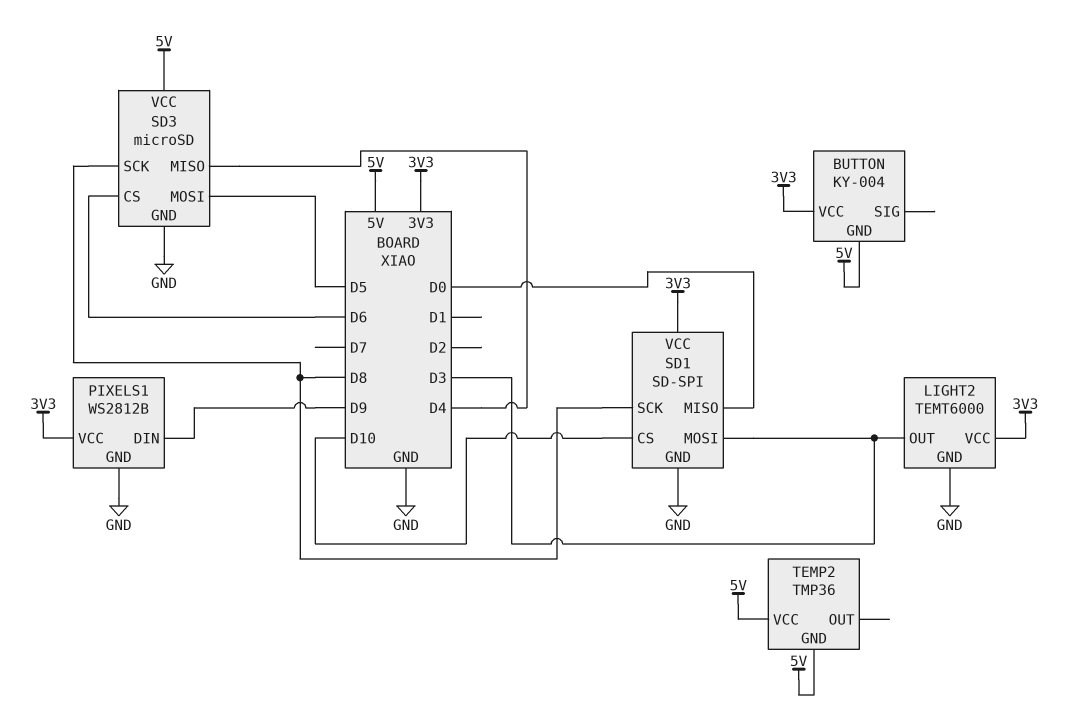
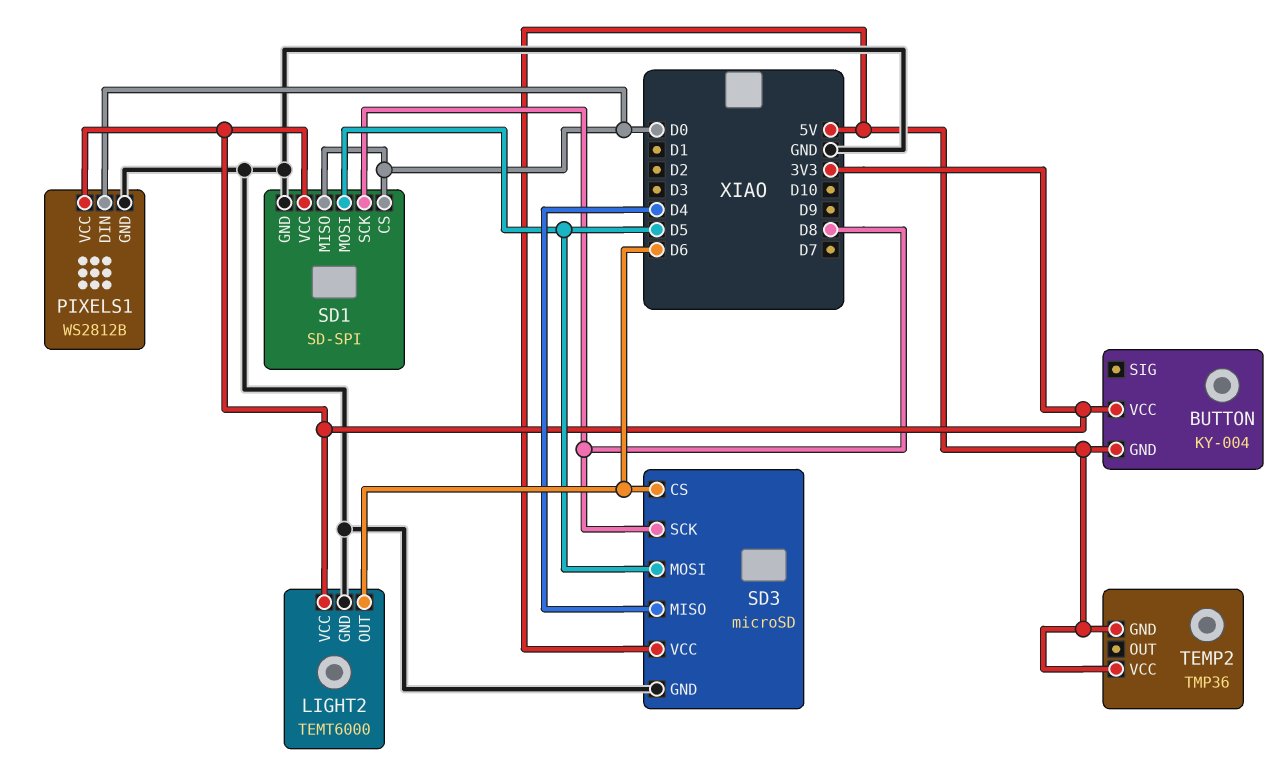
LIGHT2 pin OUT: D3 -> D6
PIXELS1 pin DIN: D9 -> D0
SD1 pin CS: D10 -> D0
SD1 pin MOSI: D3 -> D5

